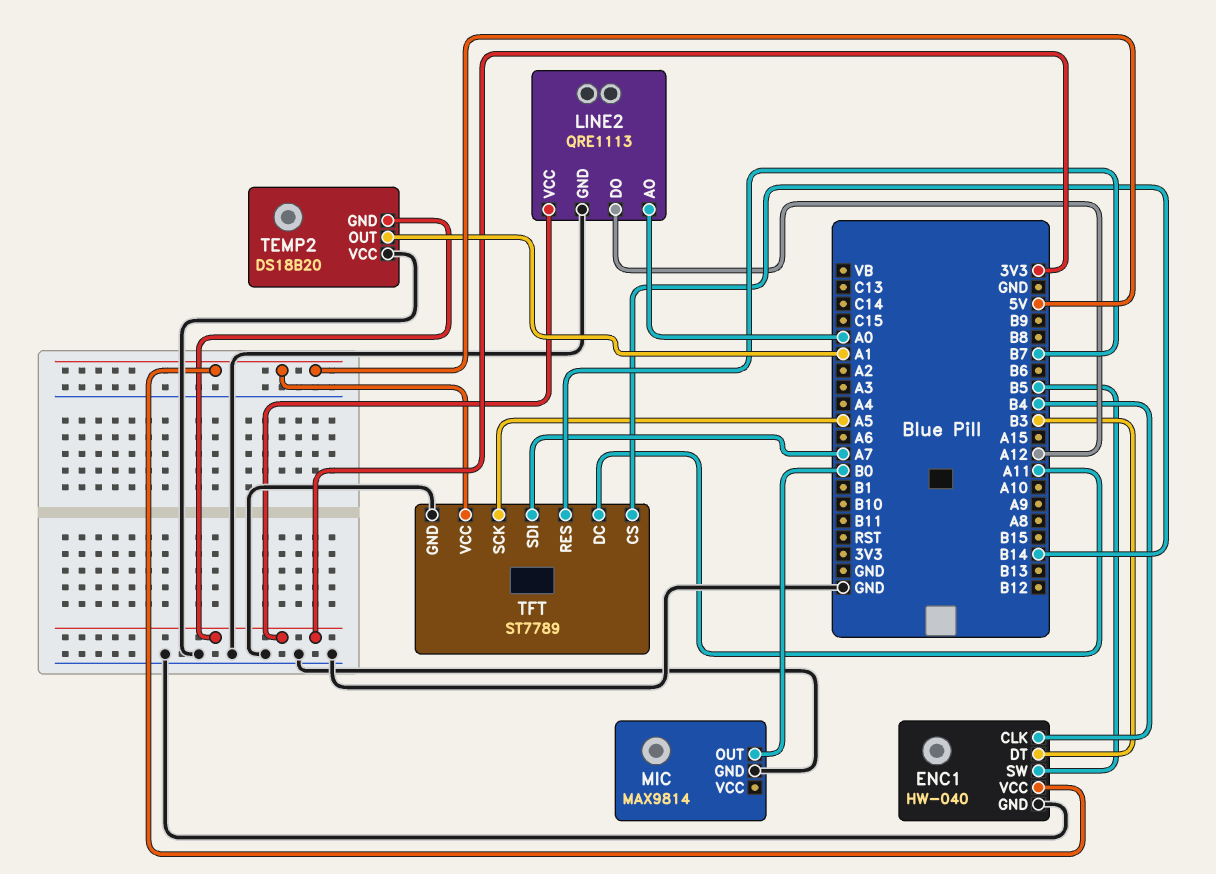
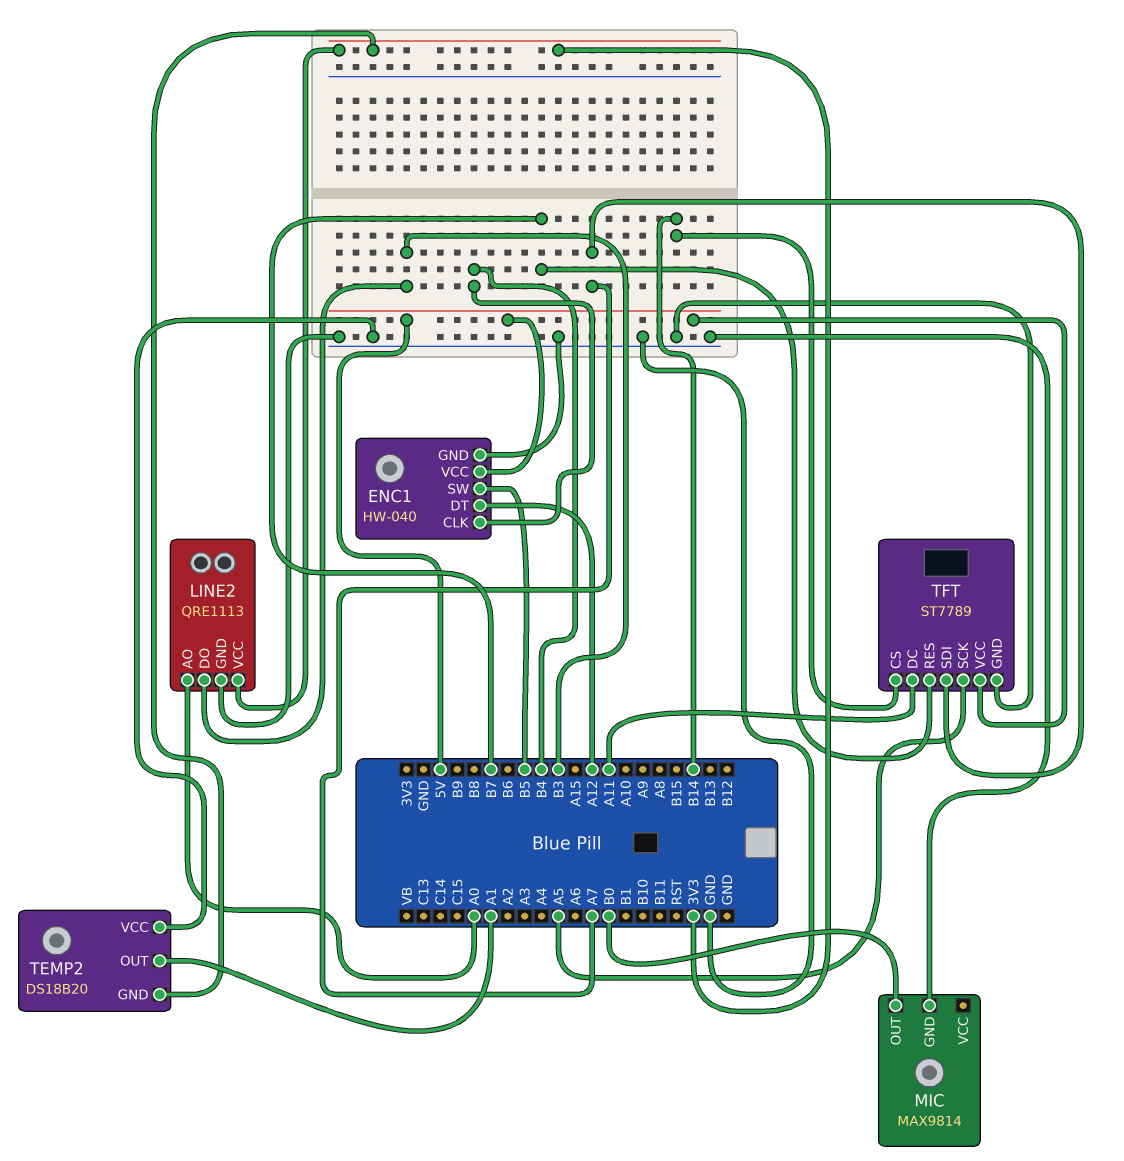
ENC1 pin DT: B3 -> A12
LINE2 pin DO: A12 -> B3

